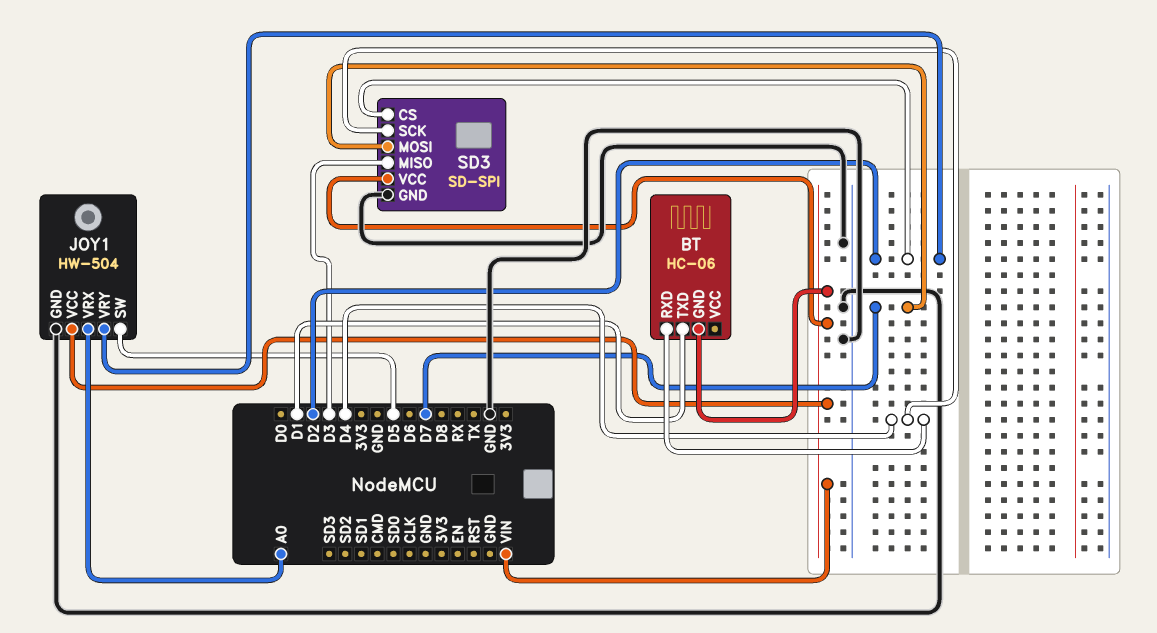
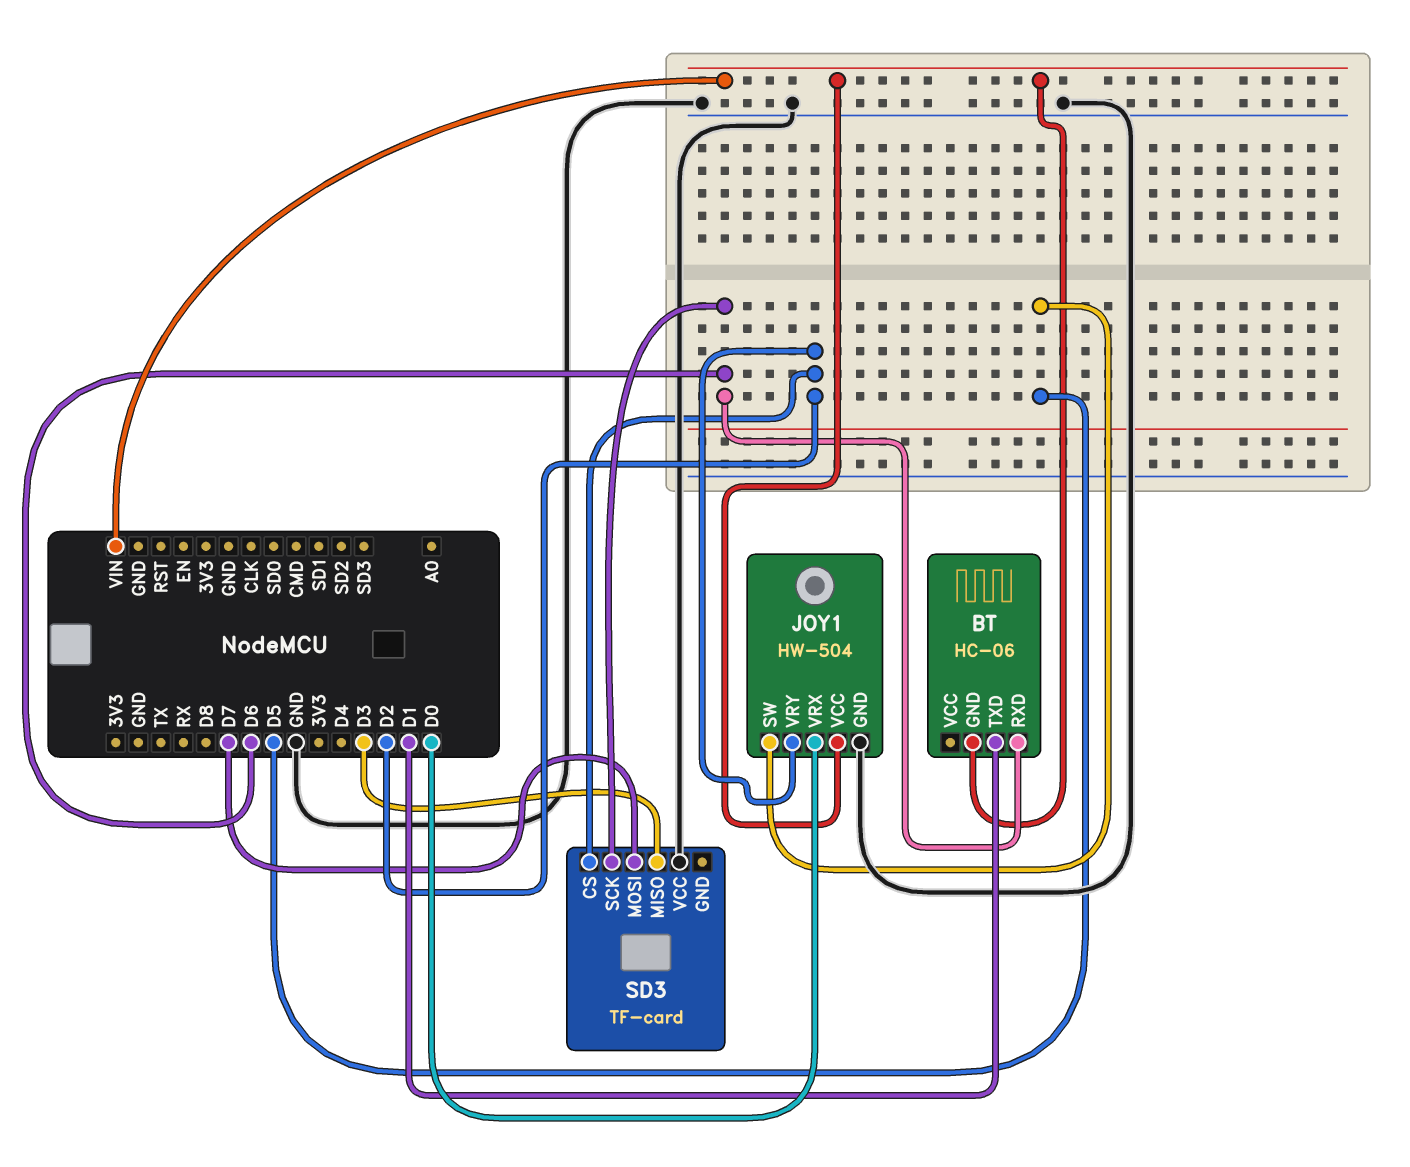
BT pin RXD: D4 -> D6
JOY1 pin VRX: A0 -> D0
SD3: SD-SPI -> TF-card
SD3 pin GND: GND -> none
SD3 pin SCK: D4 -> D6
SD3 pin VCC: VIN -> GND

